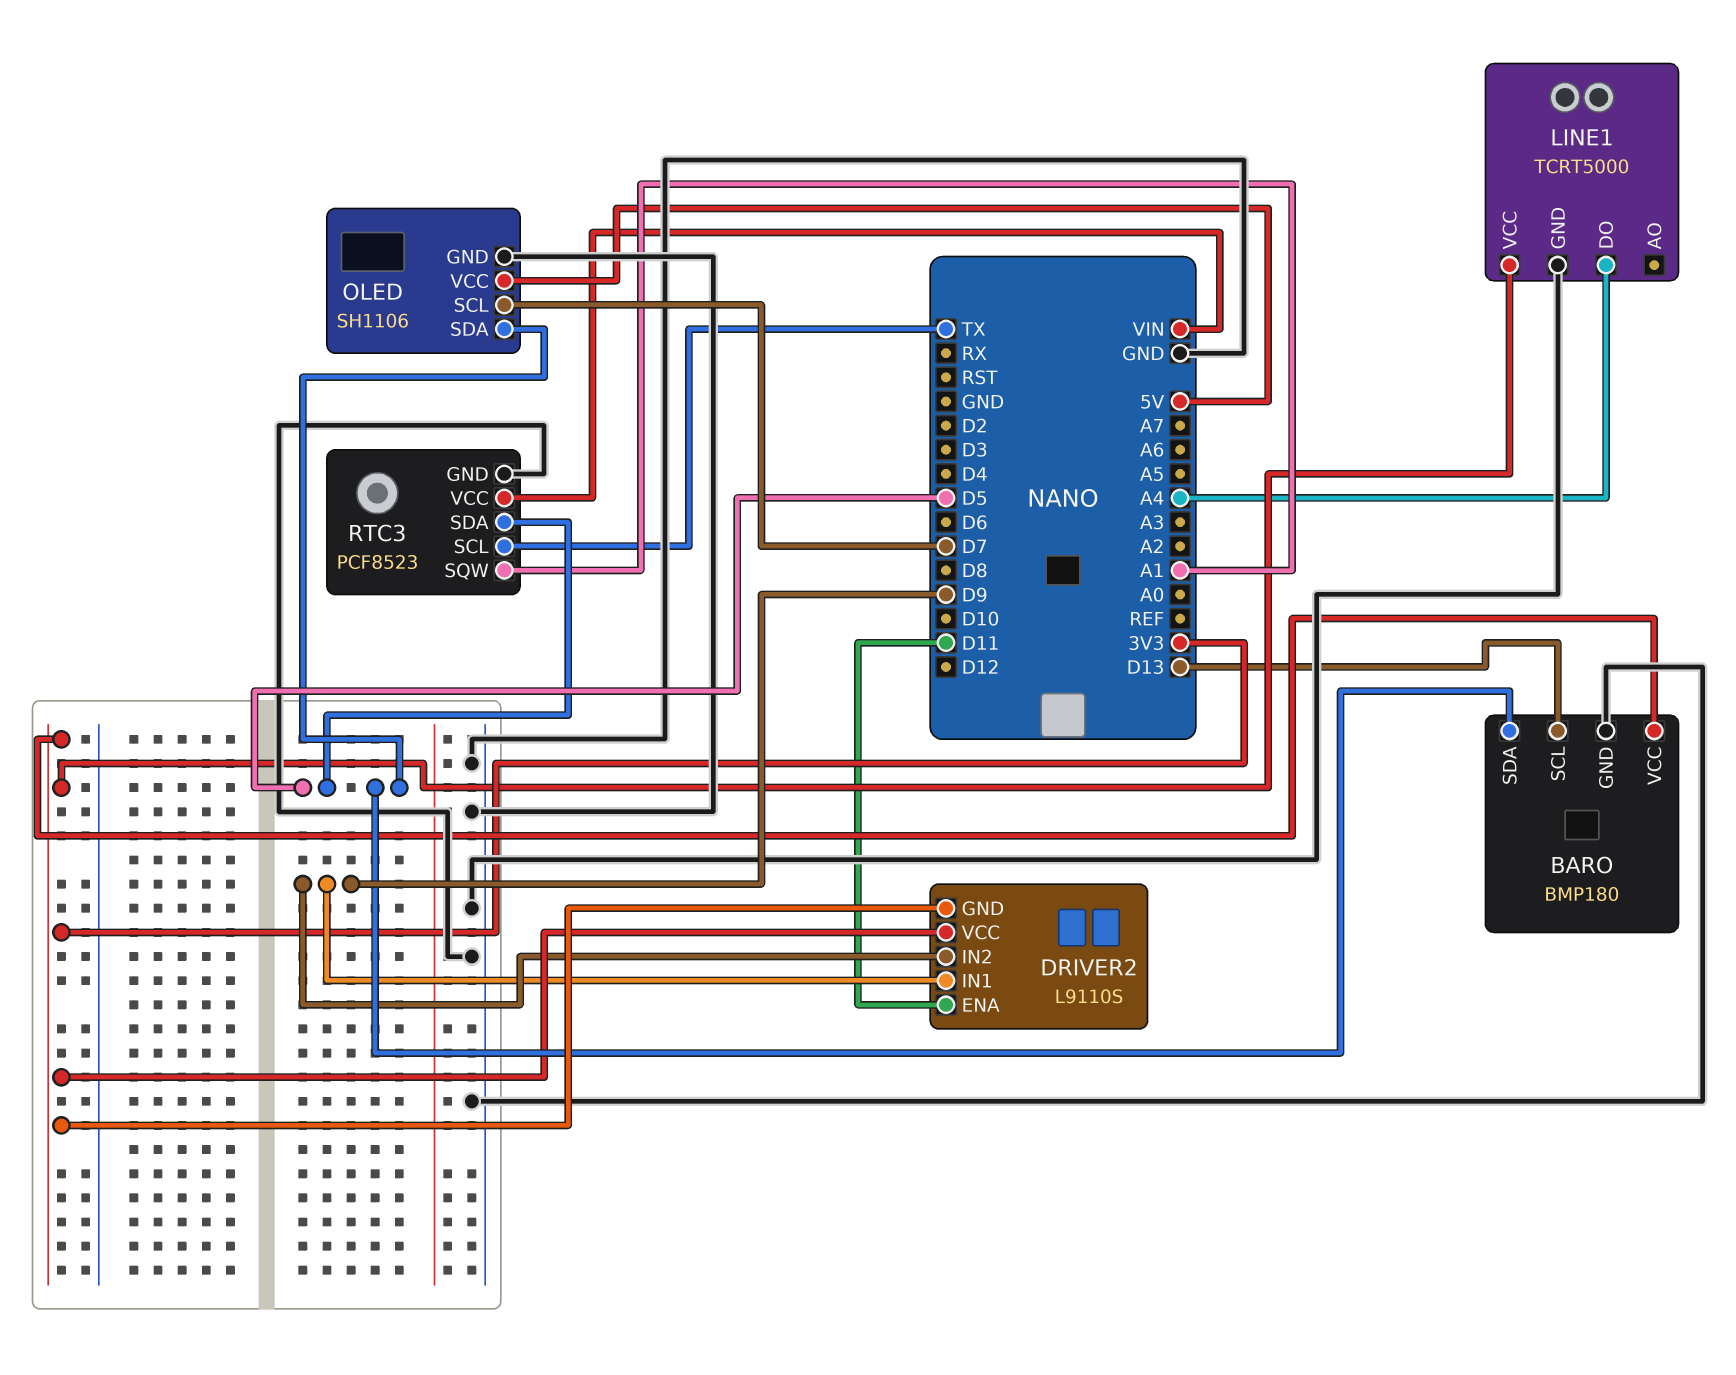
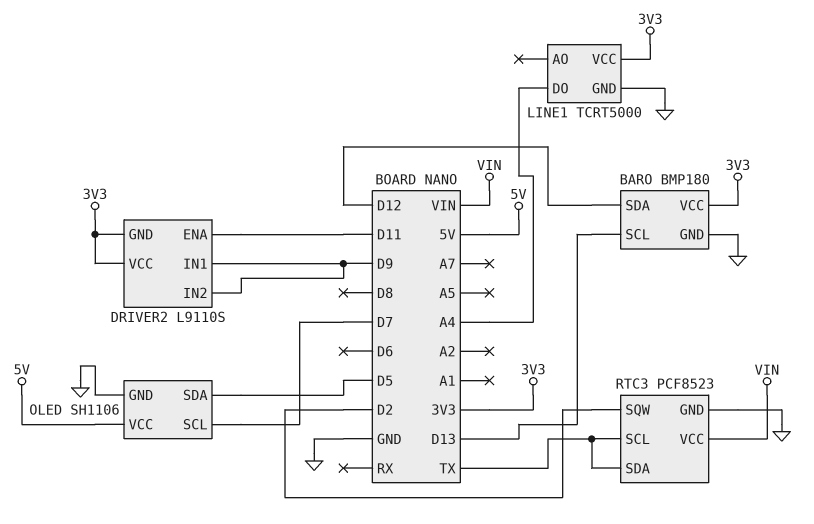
BARO pin SDA: D5 -> D12
RTC3 pin SDA: D5 -> TX
RTC3 pin SQW: A1 -> D2

